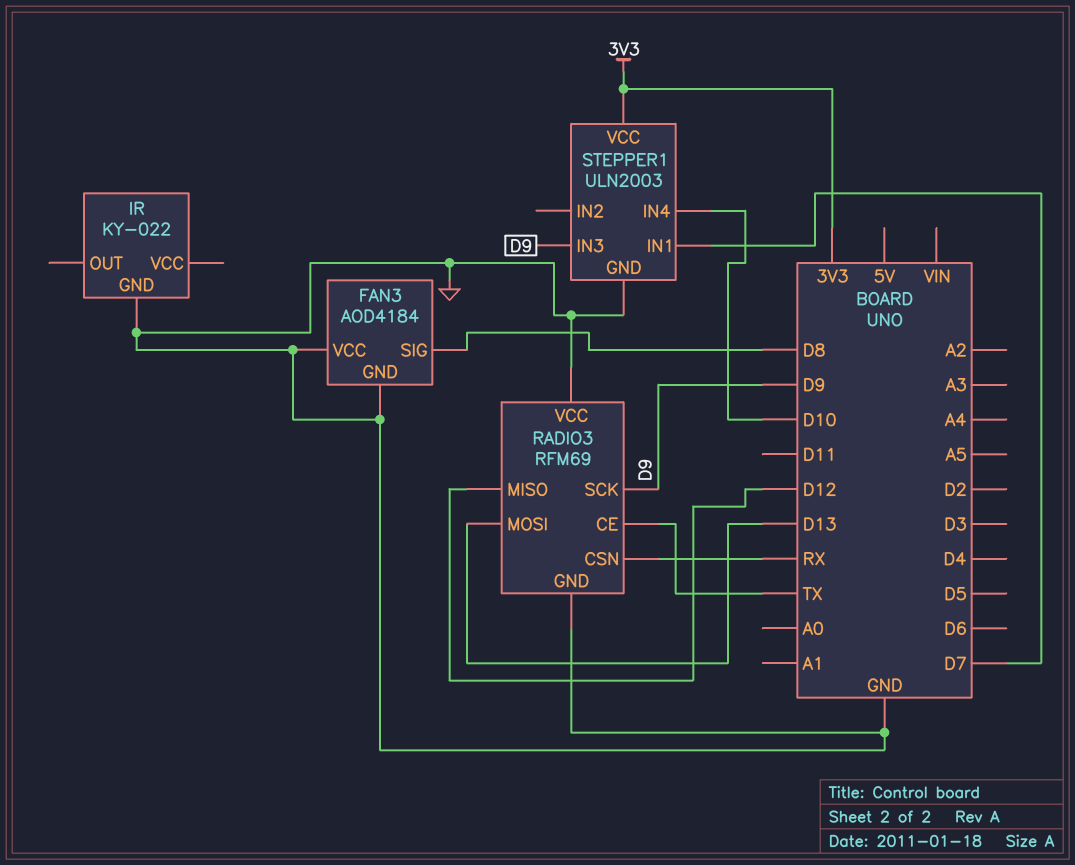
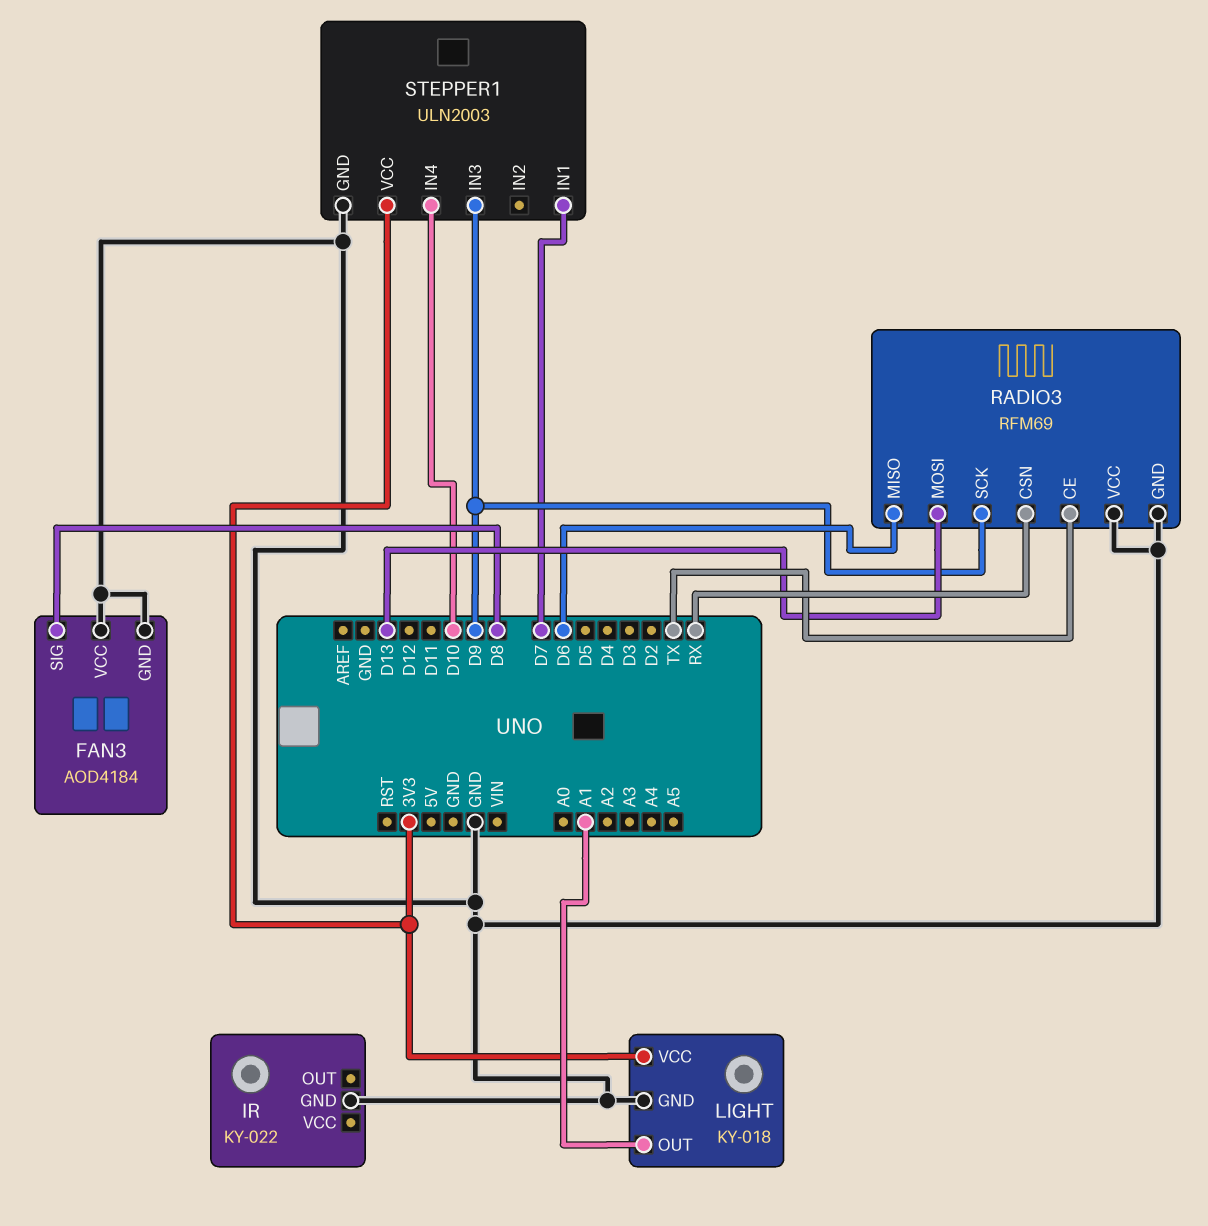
LIGHT: none -> KY-018
LIGHT pin GND: none -> GND
LIGHT pin OUT: none -> A1
LIGHT pin VCC: none -> 3V3
RADIO3 pin MISO: D12 -> D6

